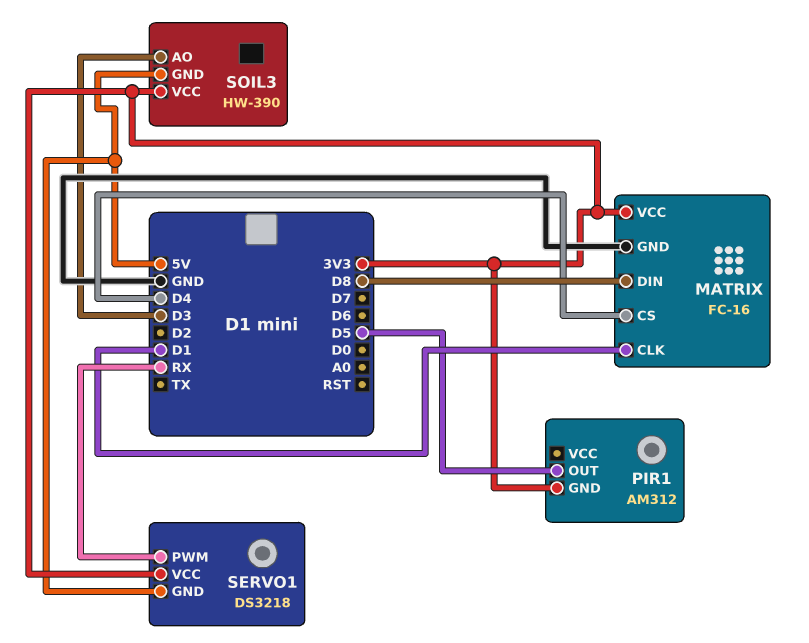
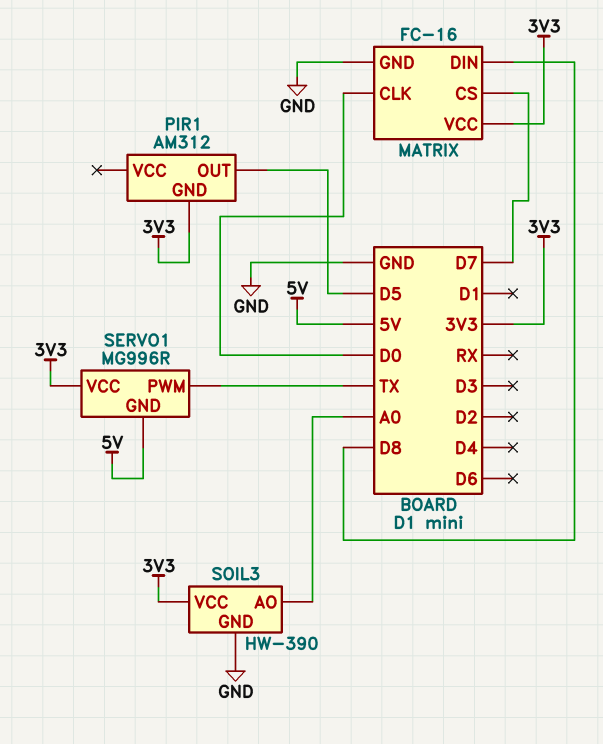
MATRIX pin CLK: D1 -> D0
MATRIX pin CS: D4 -> D7
SERVO1: DS3218 -> MG996R
SERVO1 pin PWM: RX -> TX
SOIL3 pin AO: D3 -> A0
SOIL3 pin GND: 5V -> GND

